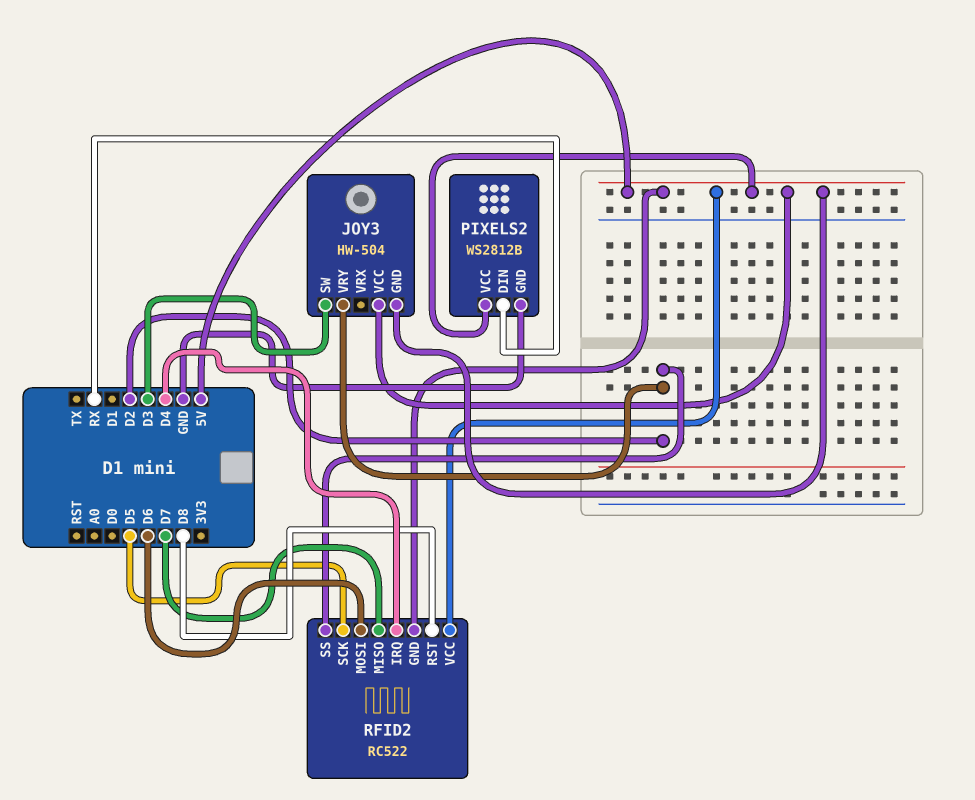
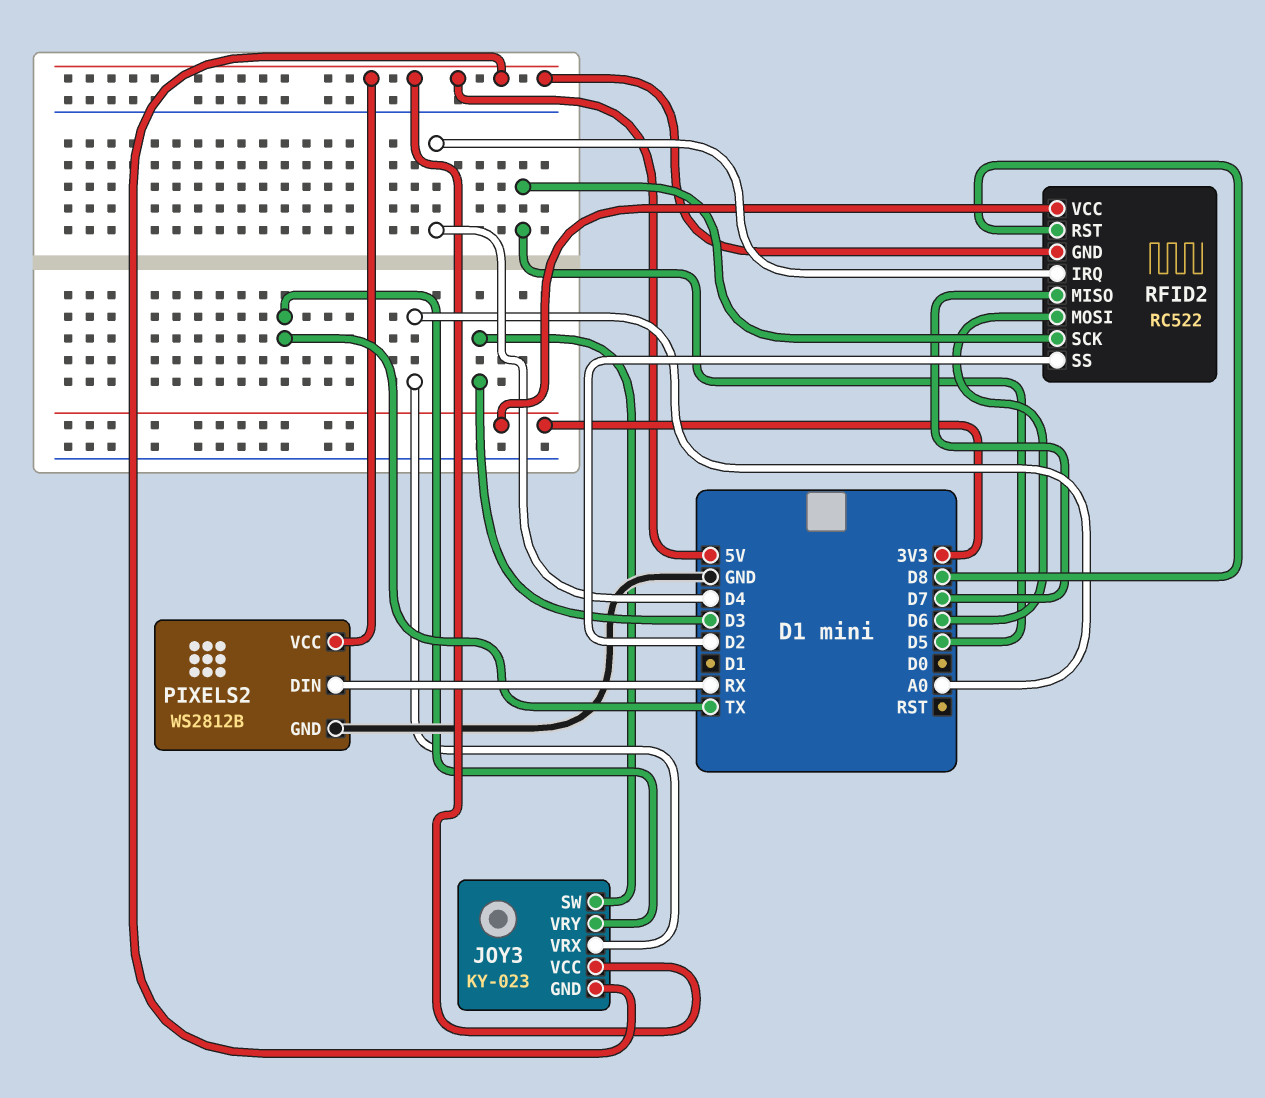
JOY3: HW-504 -> KY-023
JOY3 pin VRX: none -> A0
JOY3 pin VRY: D2 -> TX
RFID2 pin VCC: 5V -> 3V3

